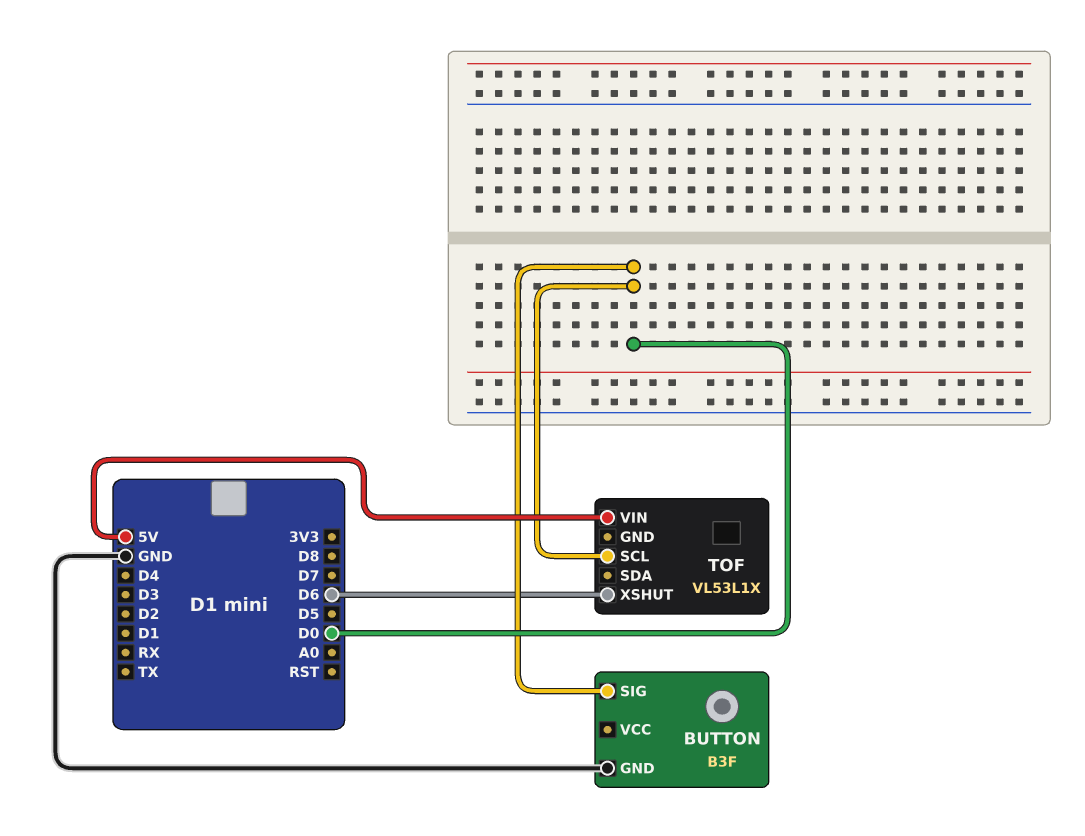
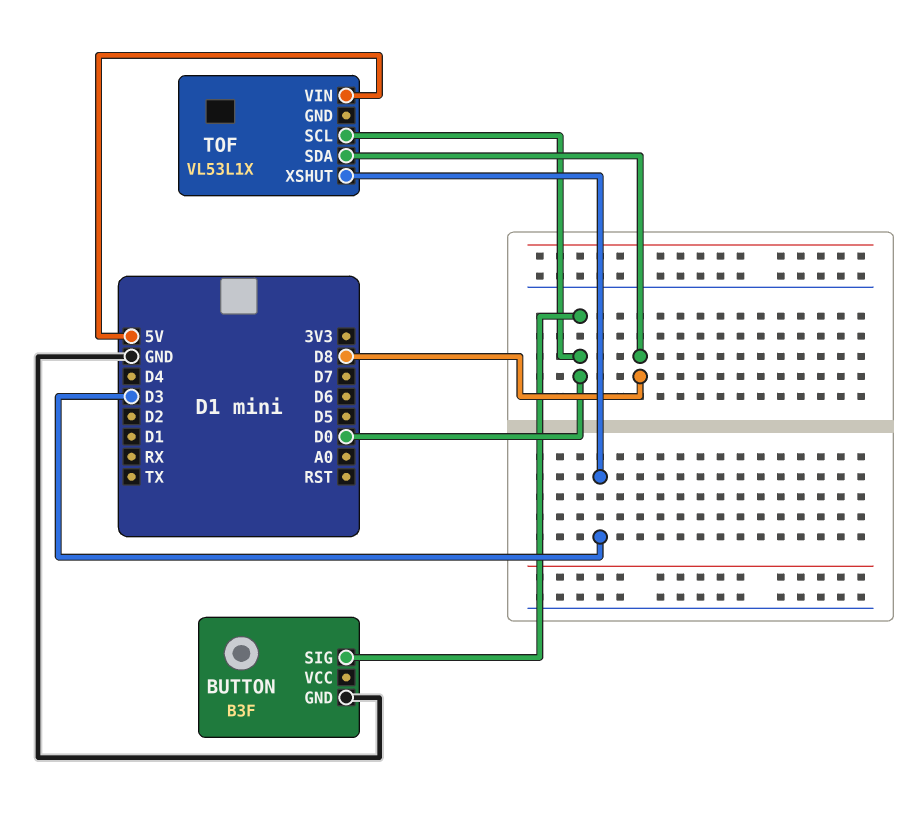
TOF pin SDA: none -> D8
TOF pin XSHUT: D6 -> D3

